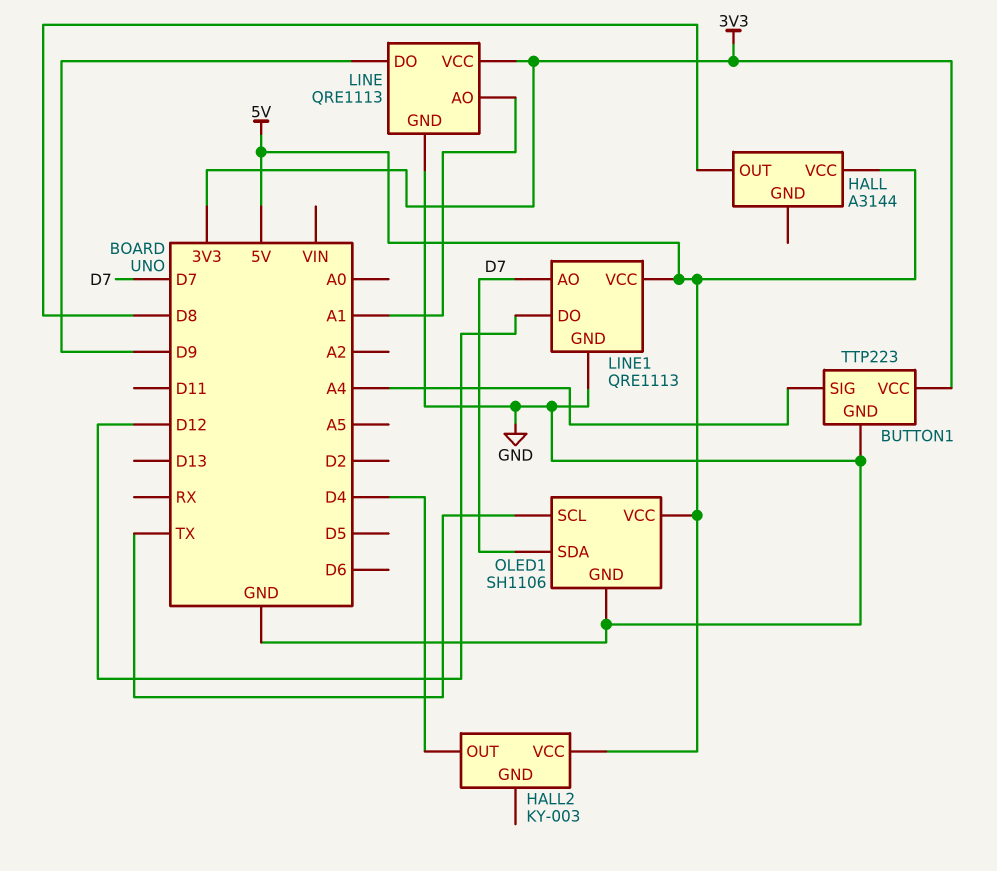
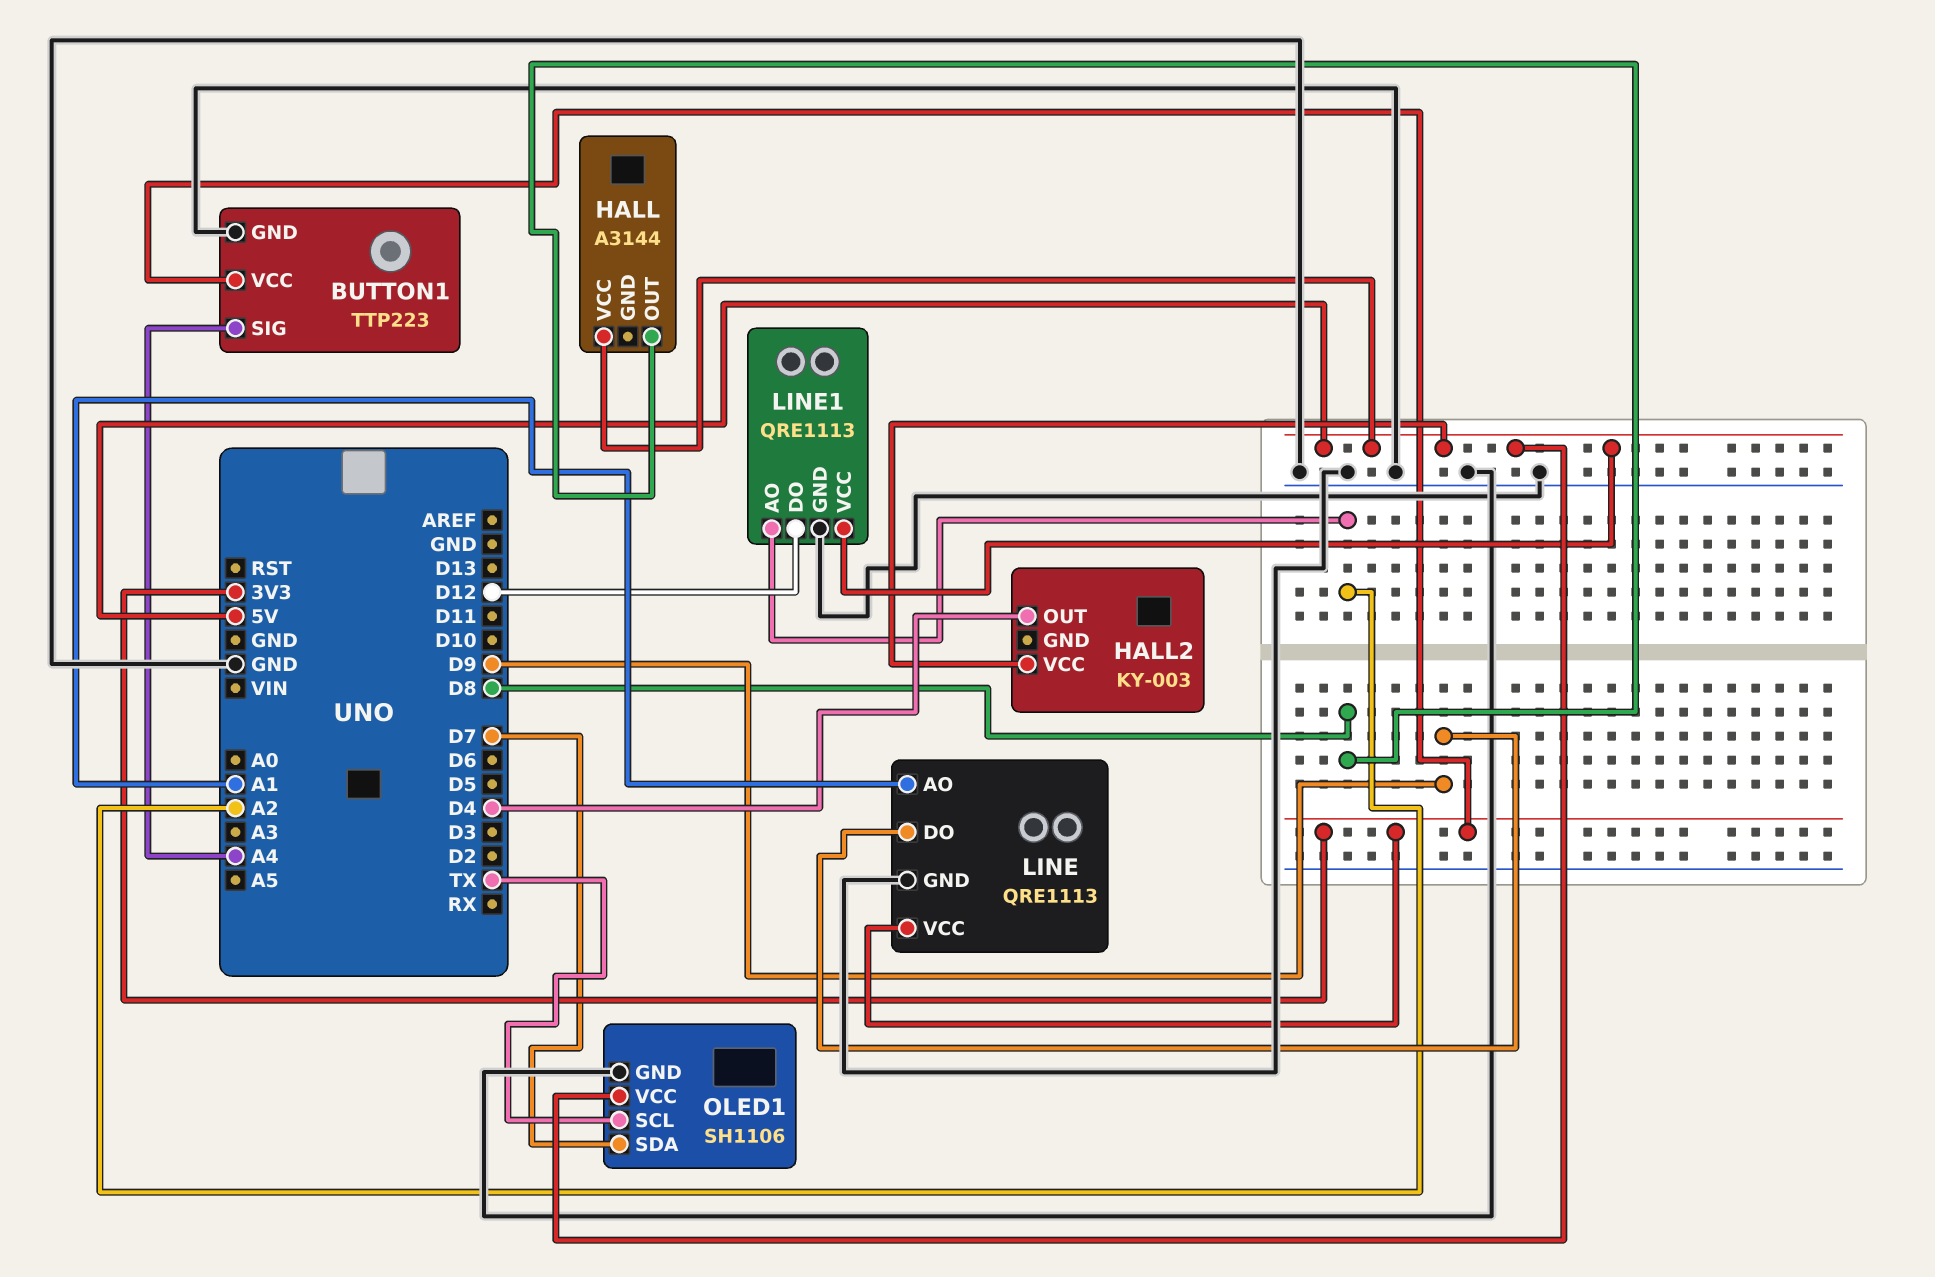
LINE1 pin AO: D7 -> A2

